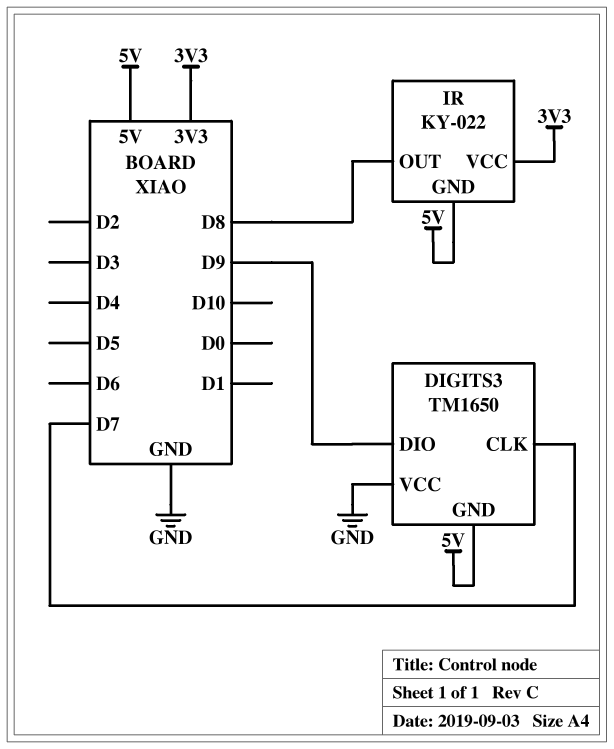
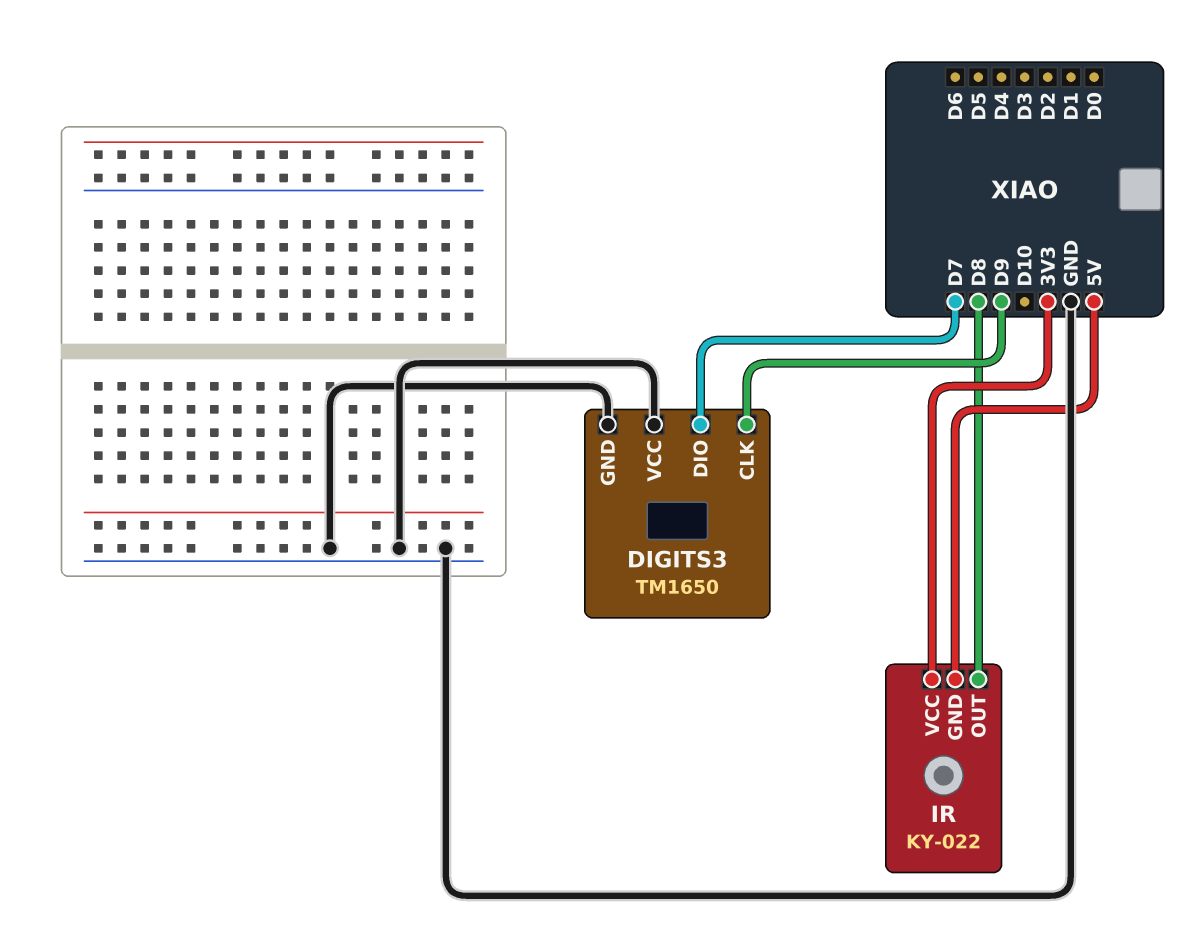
DIGITS3 pin CLK: D7 -> D9
DIGITS3 pin DIO: D9 -> D7
DIGITS3 pin GND: 5V -> GND

